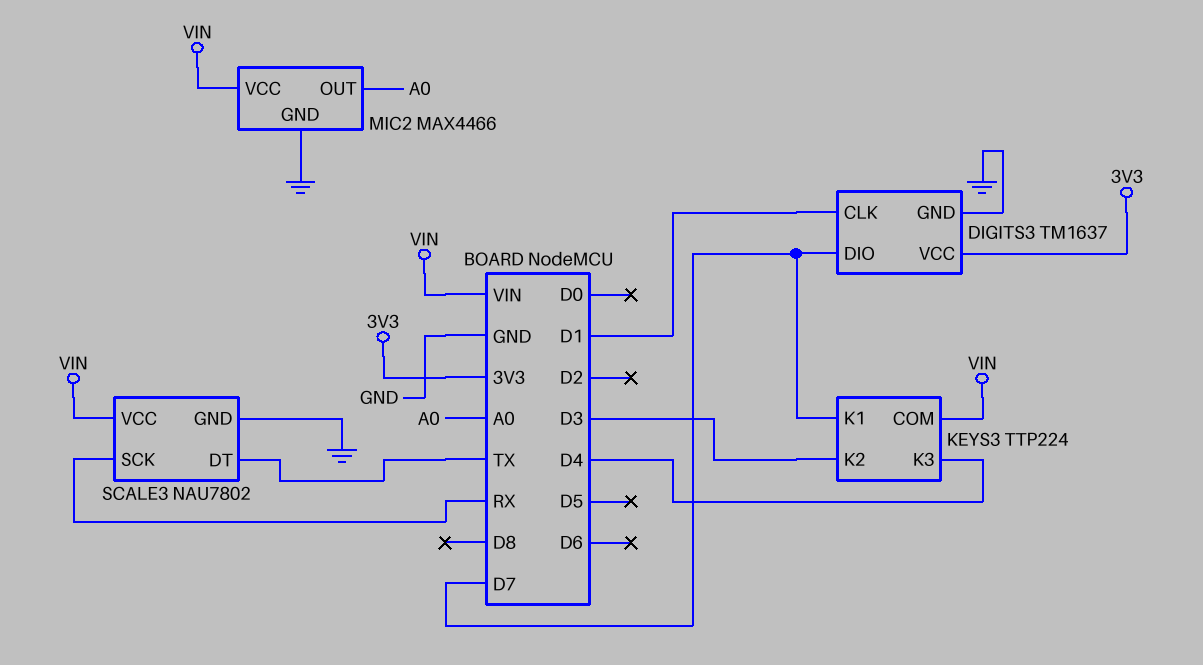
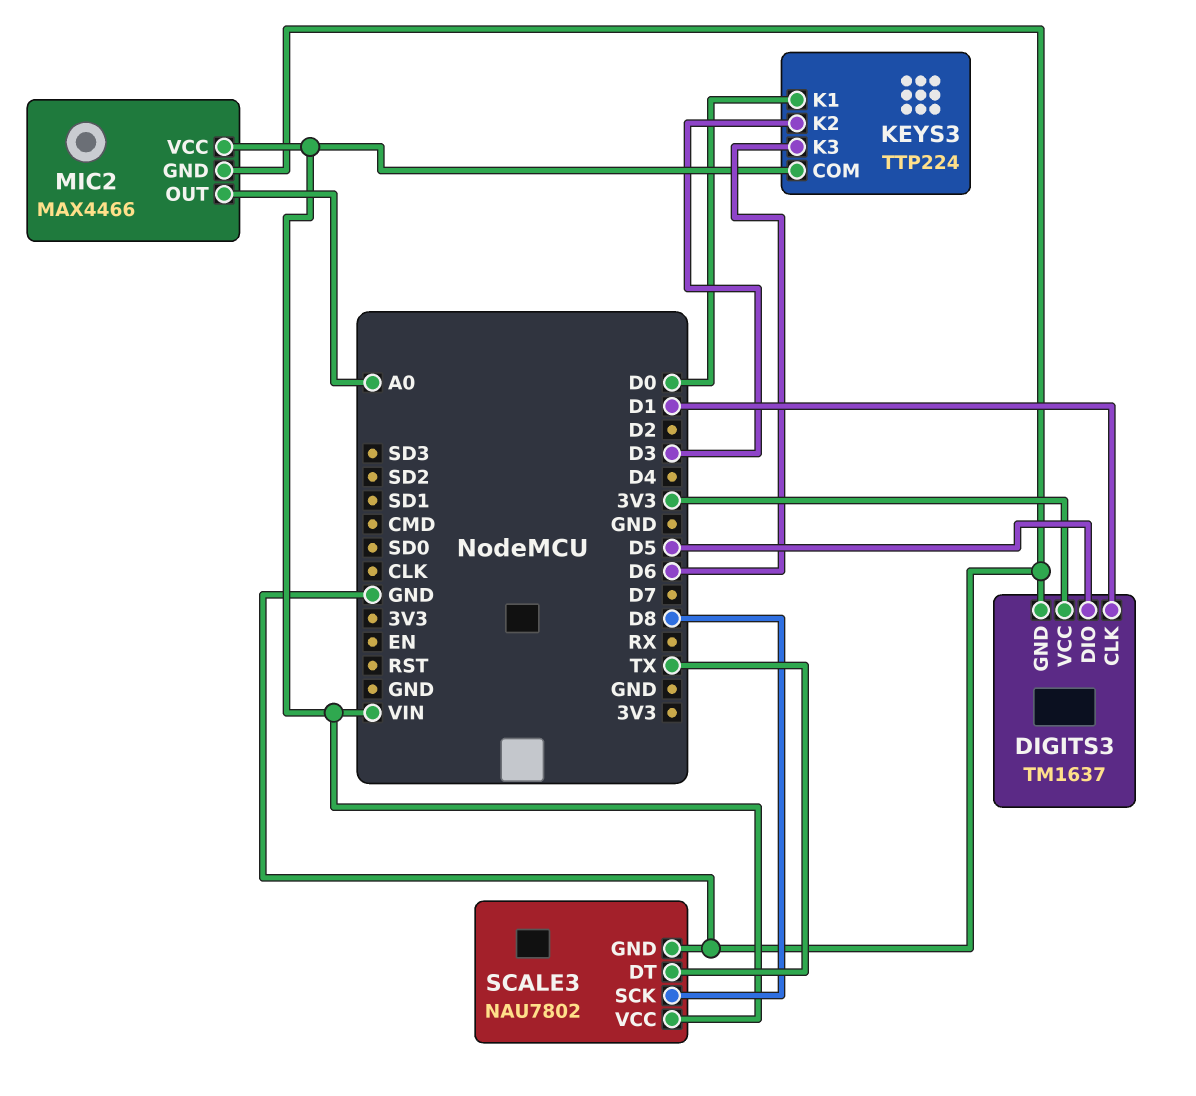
DIGITS3 pin DIO: D7 -> D5
KEYS3 pin K1: D7 -> D0
KEYS3 pin K3: D4 -> D6
SCALE3 pin SCK: RX -> D8

